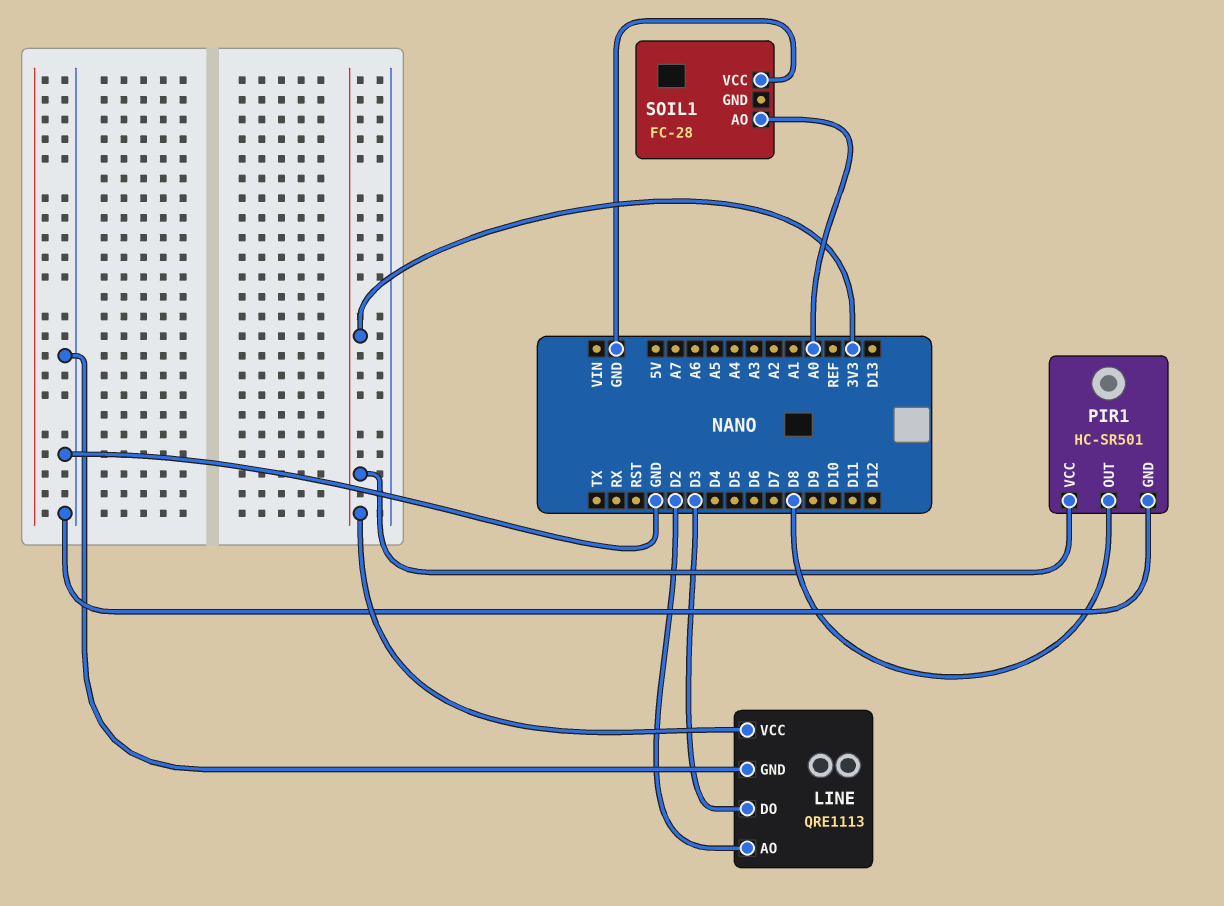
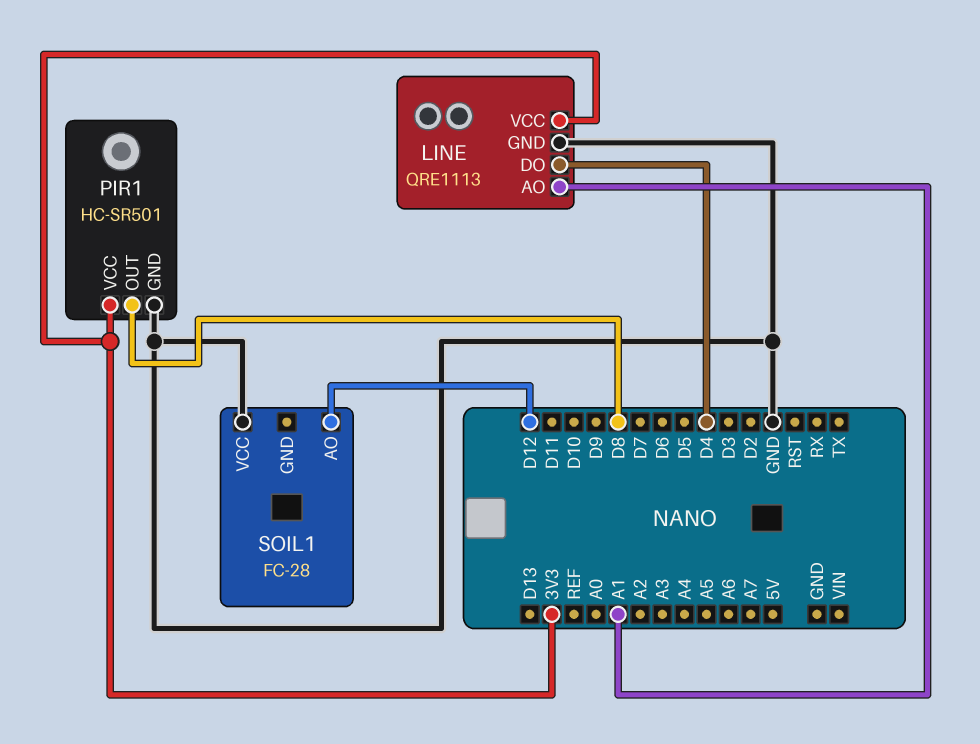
LINE pin AO: D2 -> A1
LINE pin DO: D3 -> D4
SOIL1 pin AO: A0 -> D12

